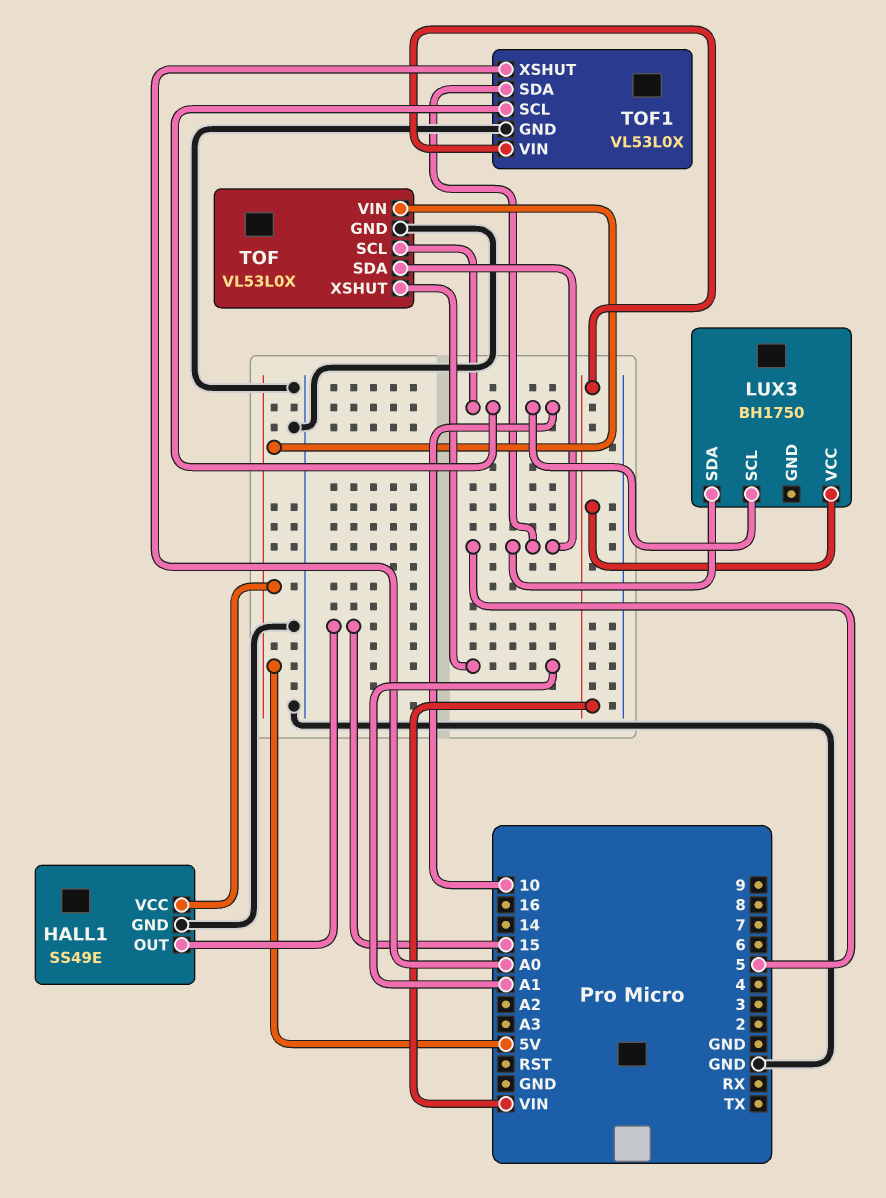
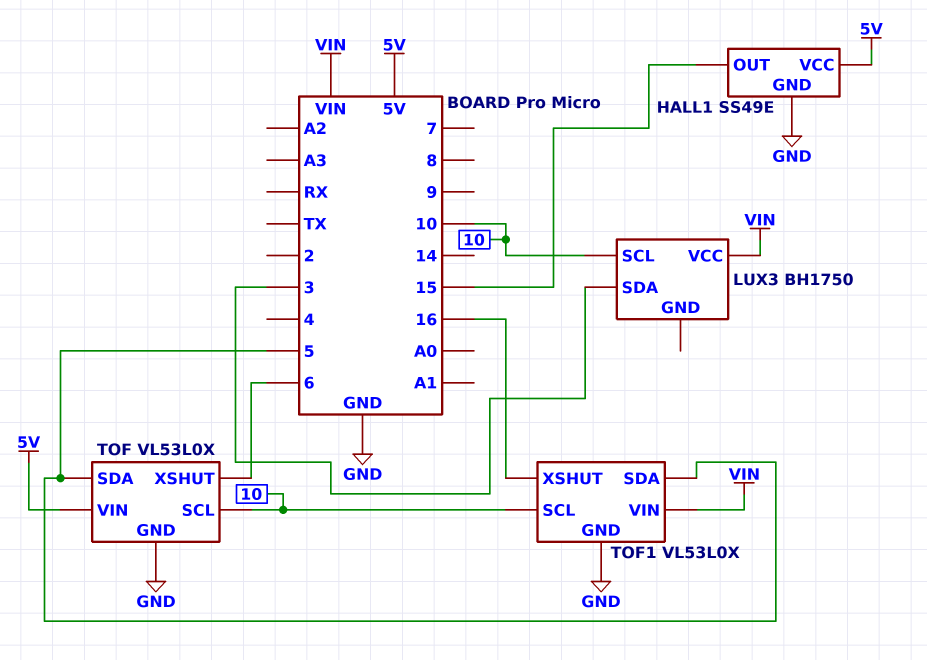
LUX3 pin SDA: 5 -> 3
TOF pin XSHUT: A1 -> 6
TOF1 pin XSHUT: A0 -> 16

